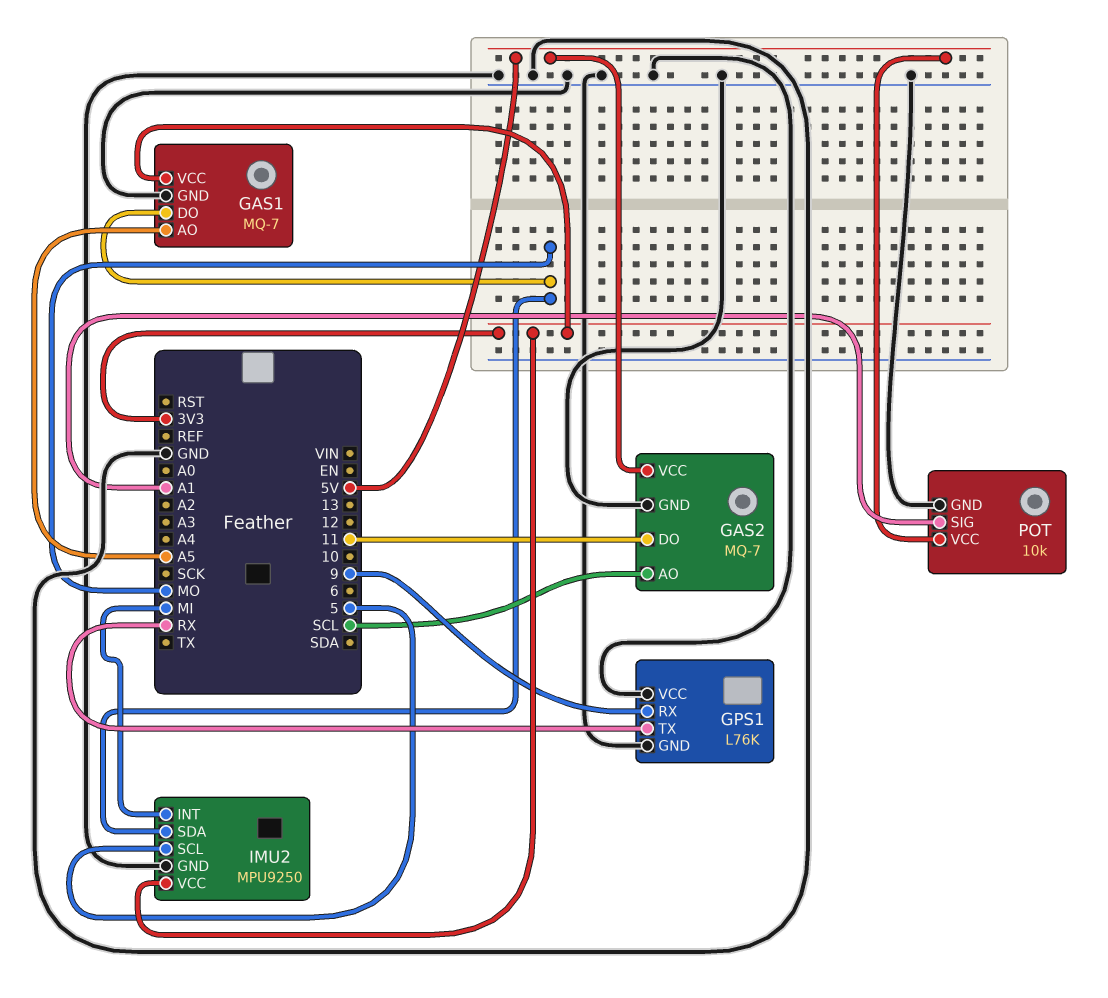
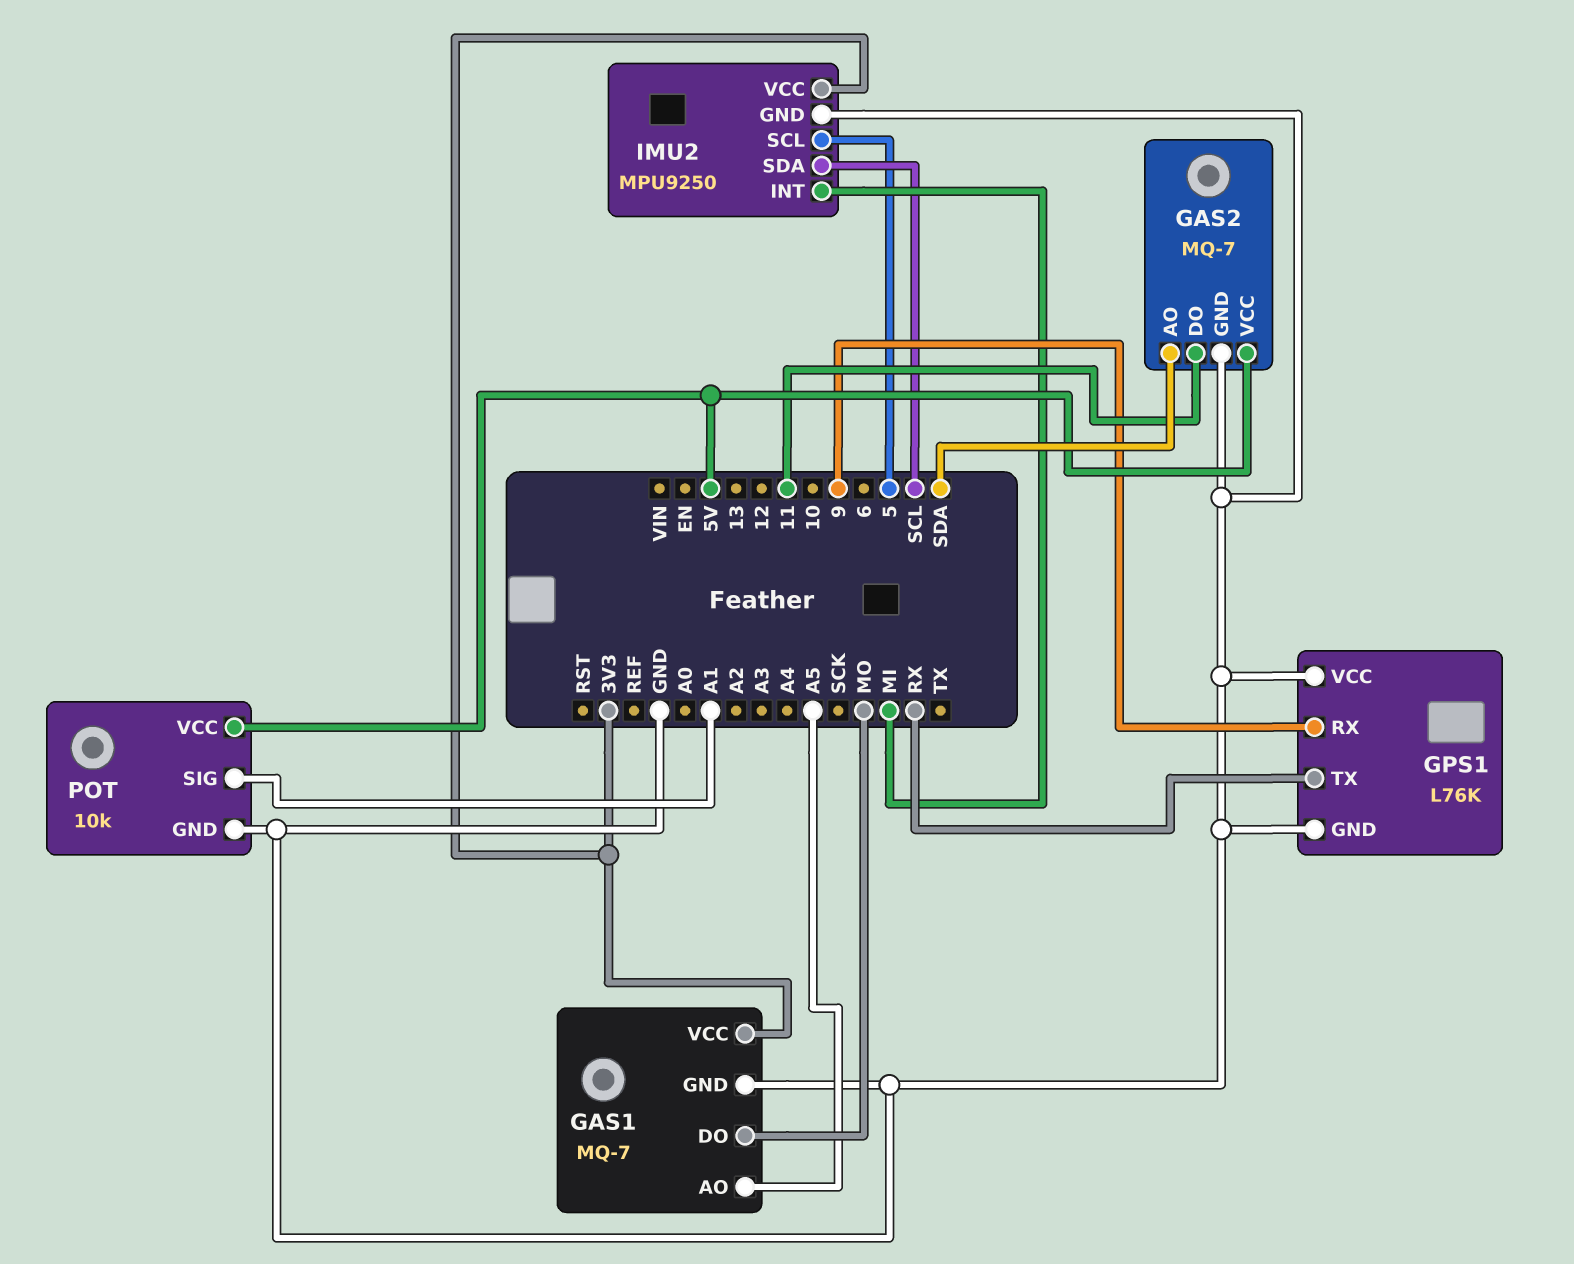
GAS2 pin AO: SCL -> SDA
IMU2 pin SDA: MO -> SCL

